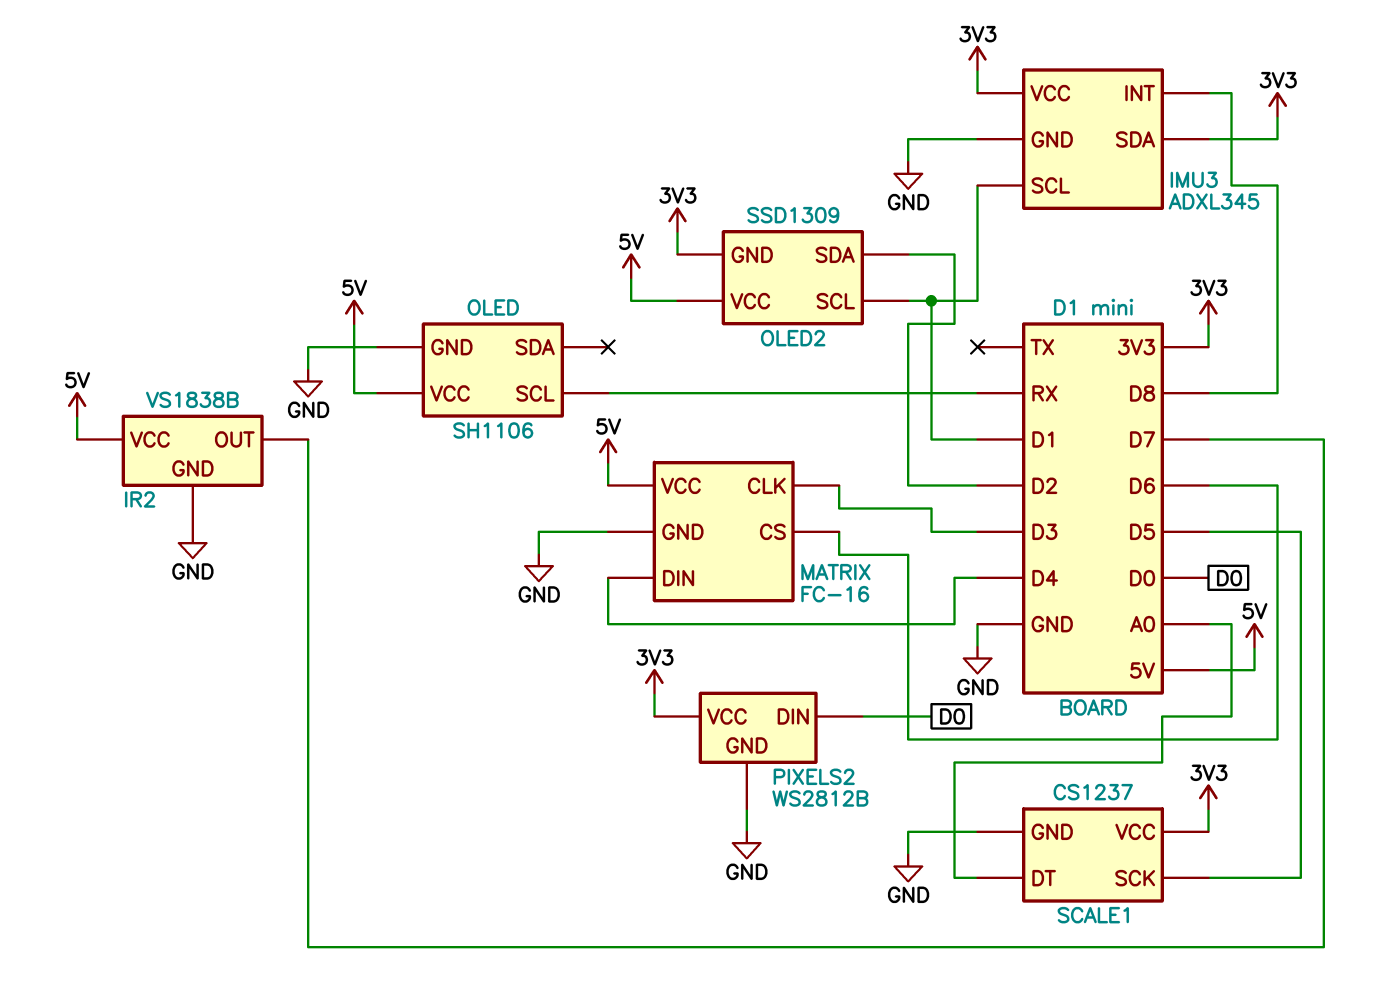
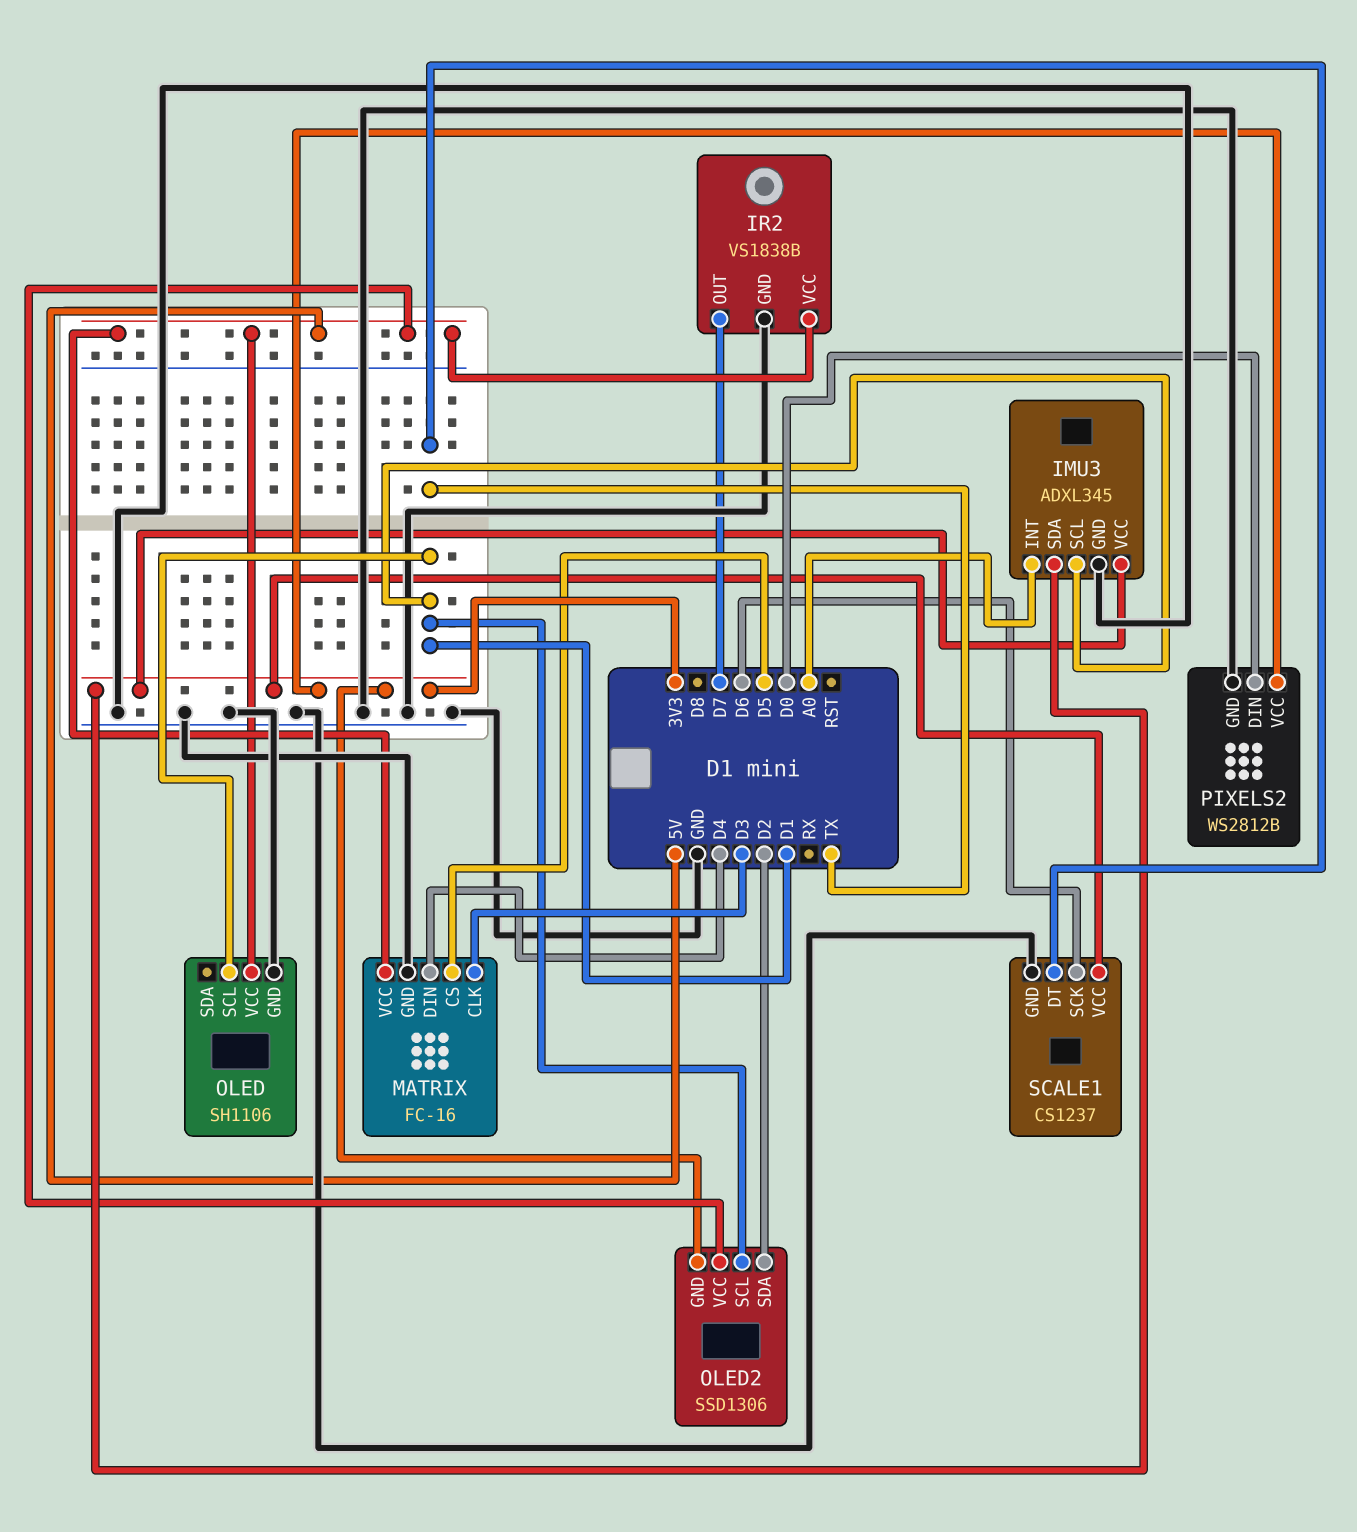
IMU3 pin INT: D8 -> A0
MATRIX pin CS: D6 -> D5
OLED pin SCL: RX -> D1
OLED2: SSD1309 -> SSD1306
SCALE1 pin DT: A0 -> TX
SCALE1 pin SCK: D5 -> D6

